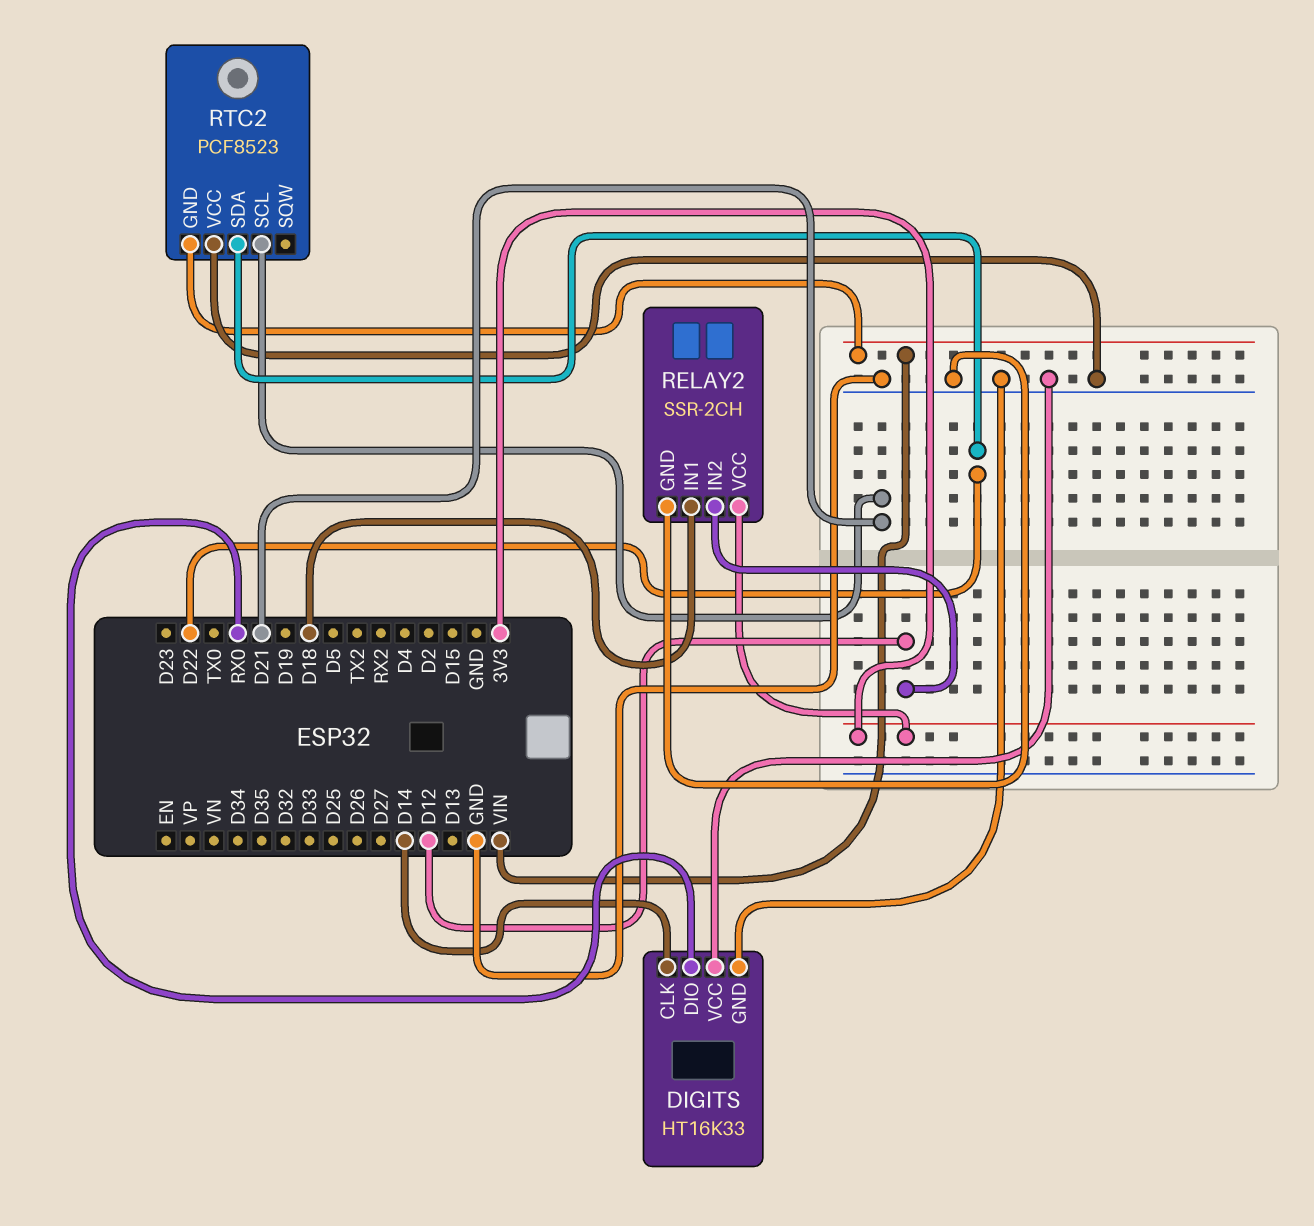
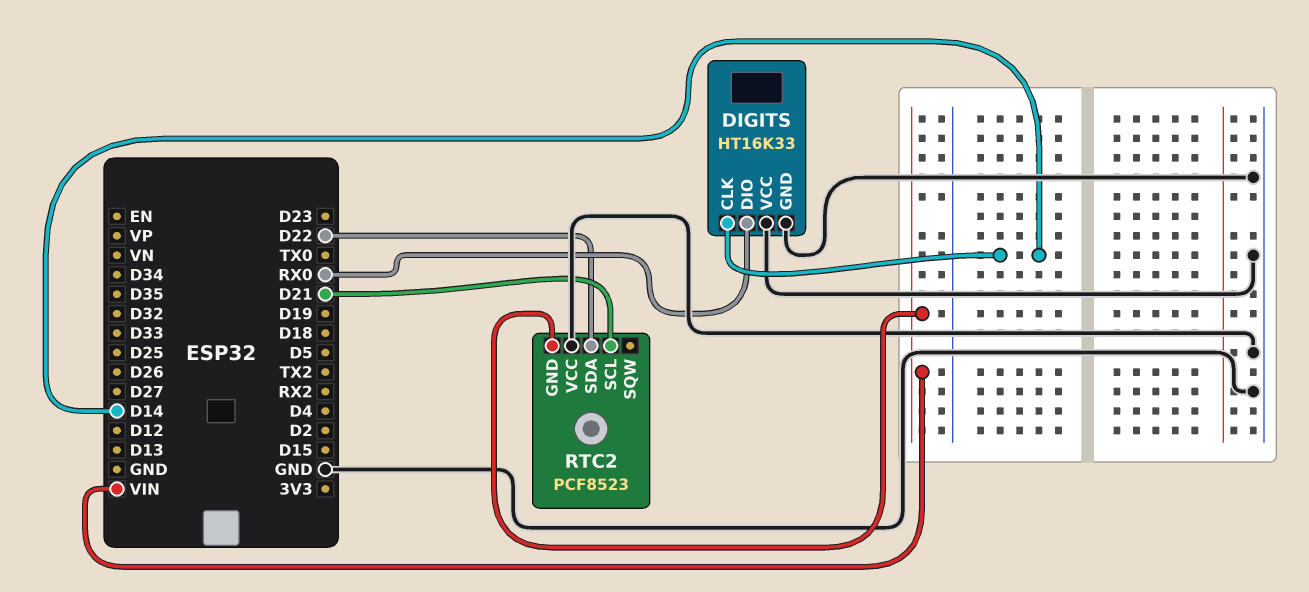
RELAY2: SSR-2CH -> none
RELAY2 pin GND: GND -> none
RELAY2 pin IN1: D18 -> none
RELAY2 pin IN2: D12 -> none
RELAY2 pin VCC: 3V3 -> none

